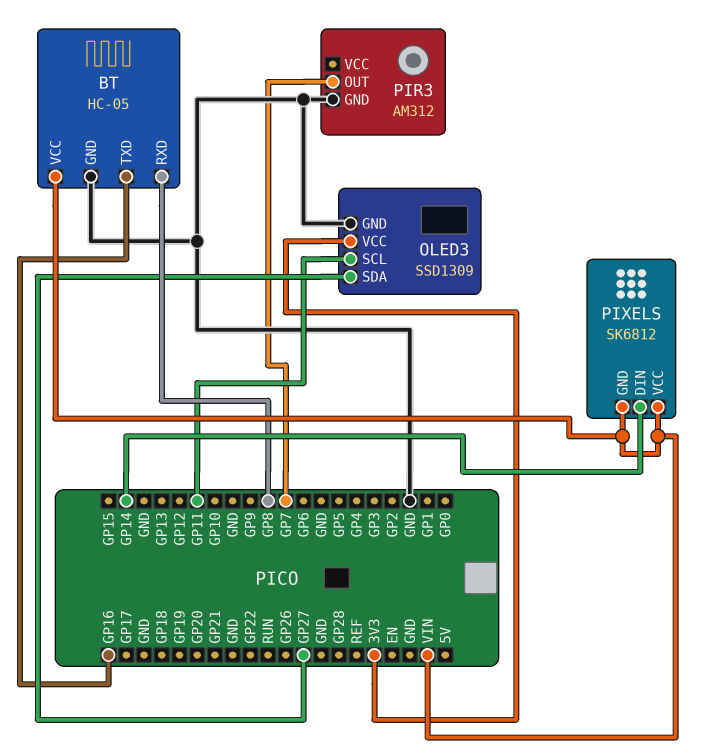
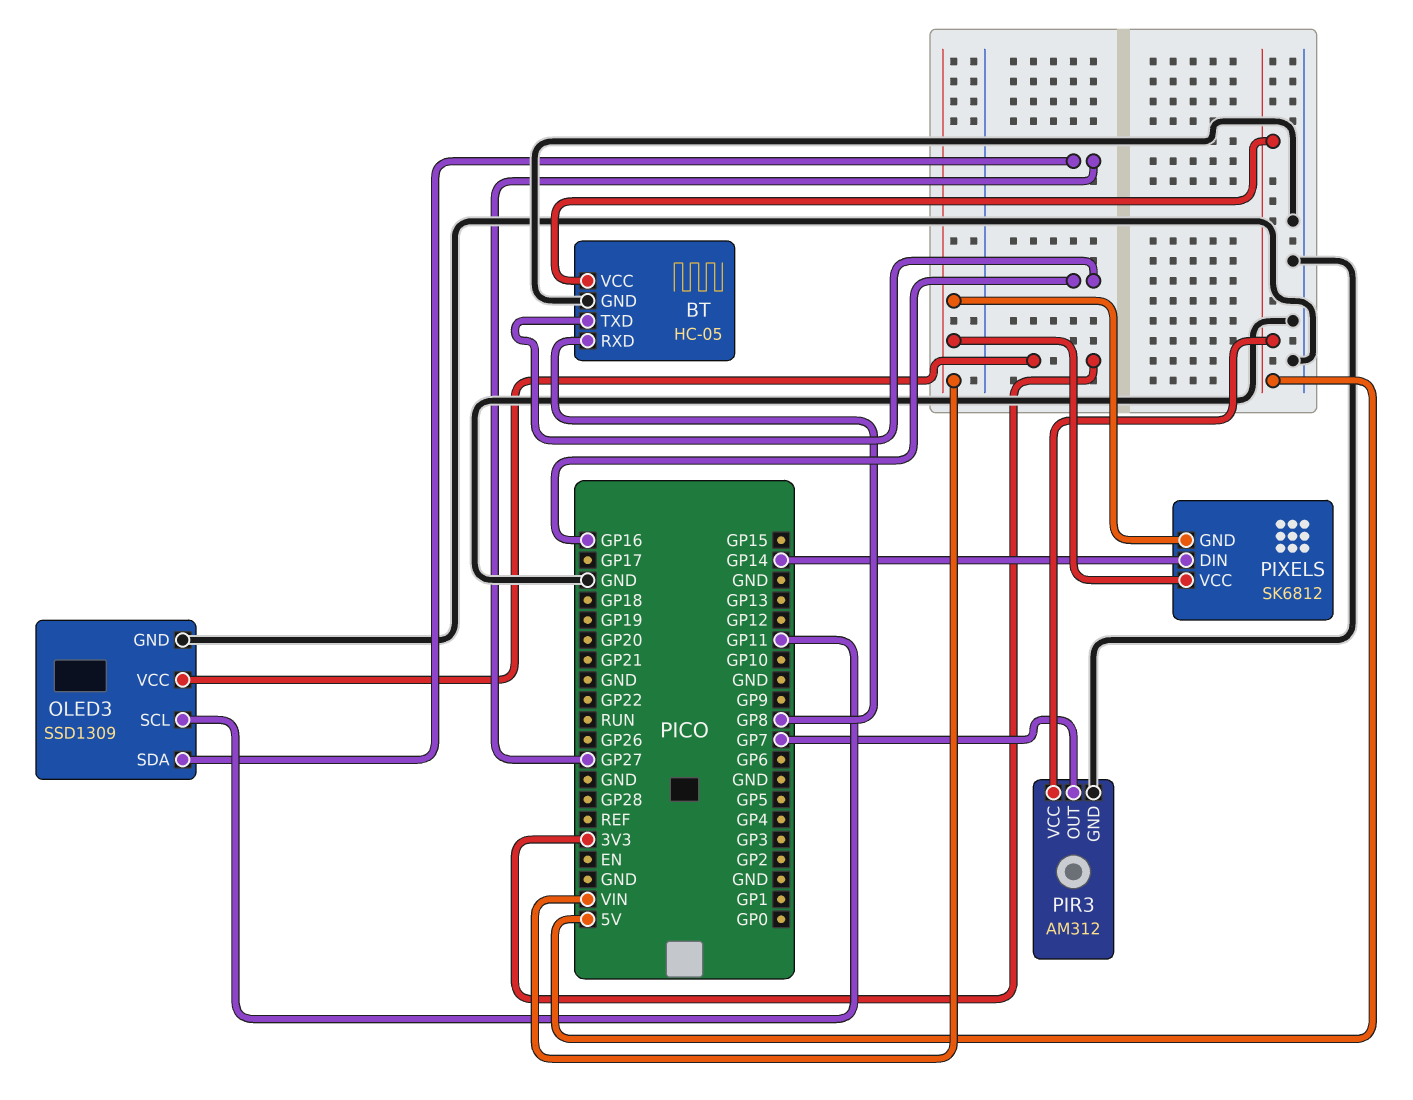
BT pin VCC: VIN -> 5V
PIR3 pin VCC: none -> 5V

